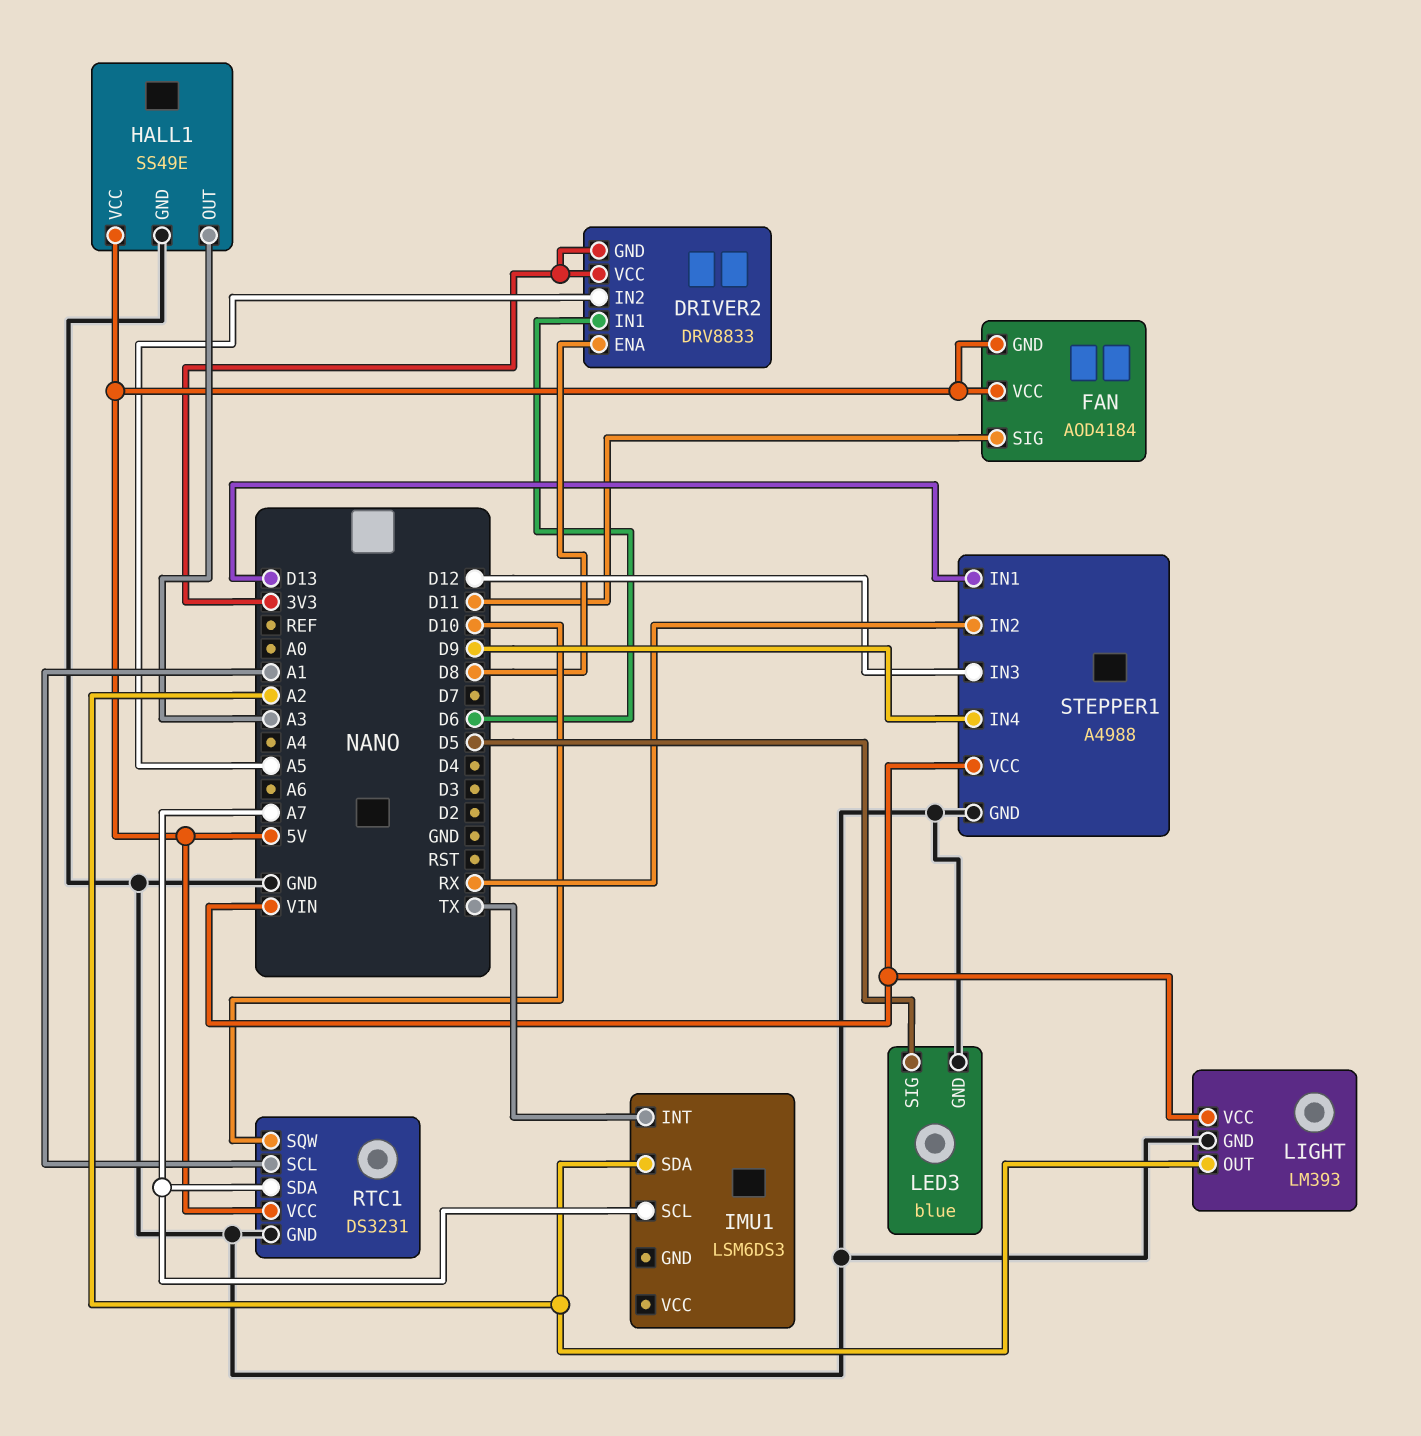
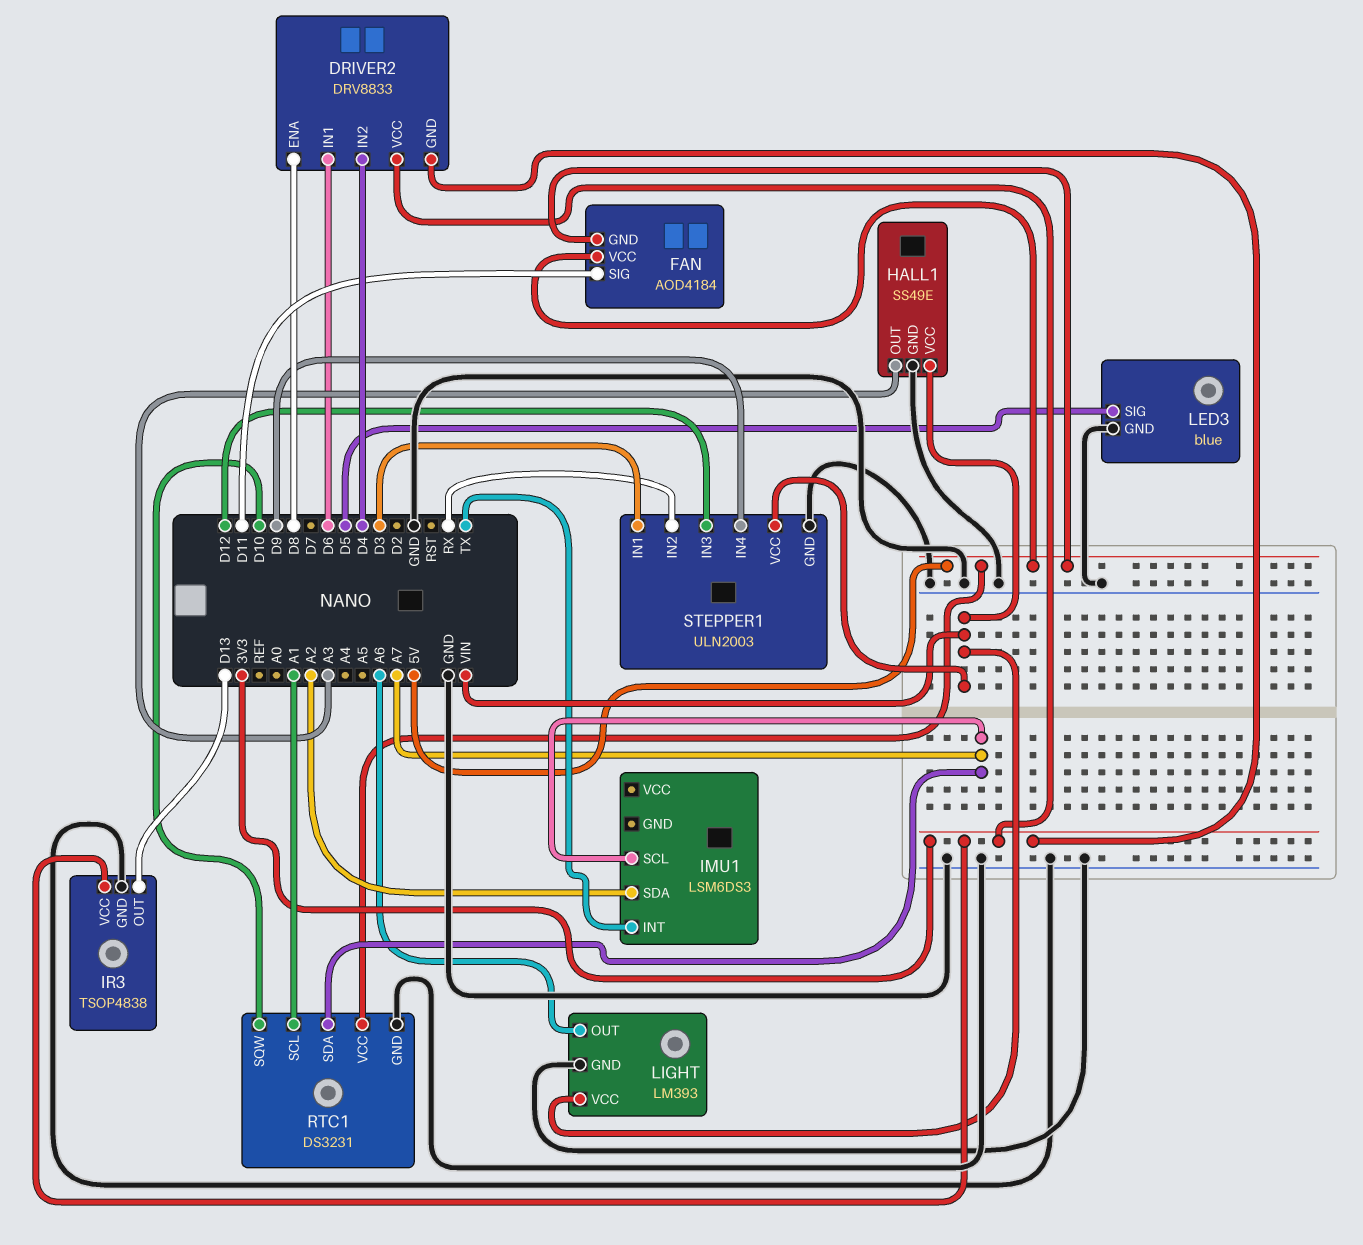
DRIVER2 pin IN2: A5 -> D4
HALL1 pin VCC: 5V -> VIN
IR3: none -> TSOP4838
IR3 pin GND: none -> GND
IR3 pin OUT: none -> D13
IR3 pin VCC: none -> 3V3
LIGHT pin OUT: A2 -> A6
STEPPER1: A4988 -> ULN2003
STEPPER1 pin IN1: D13 -> D3

